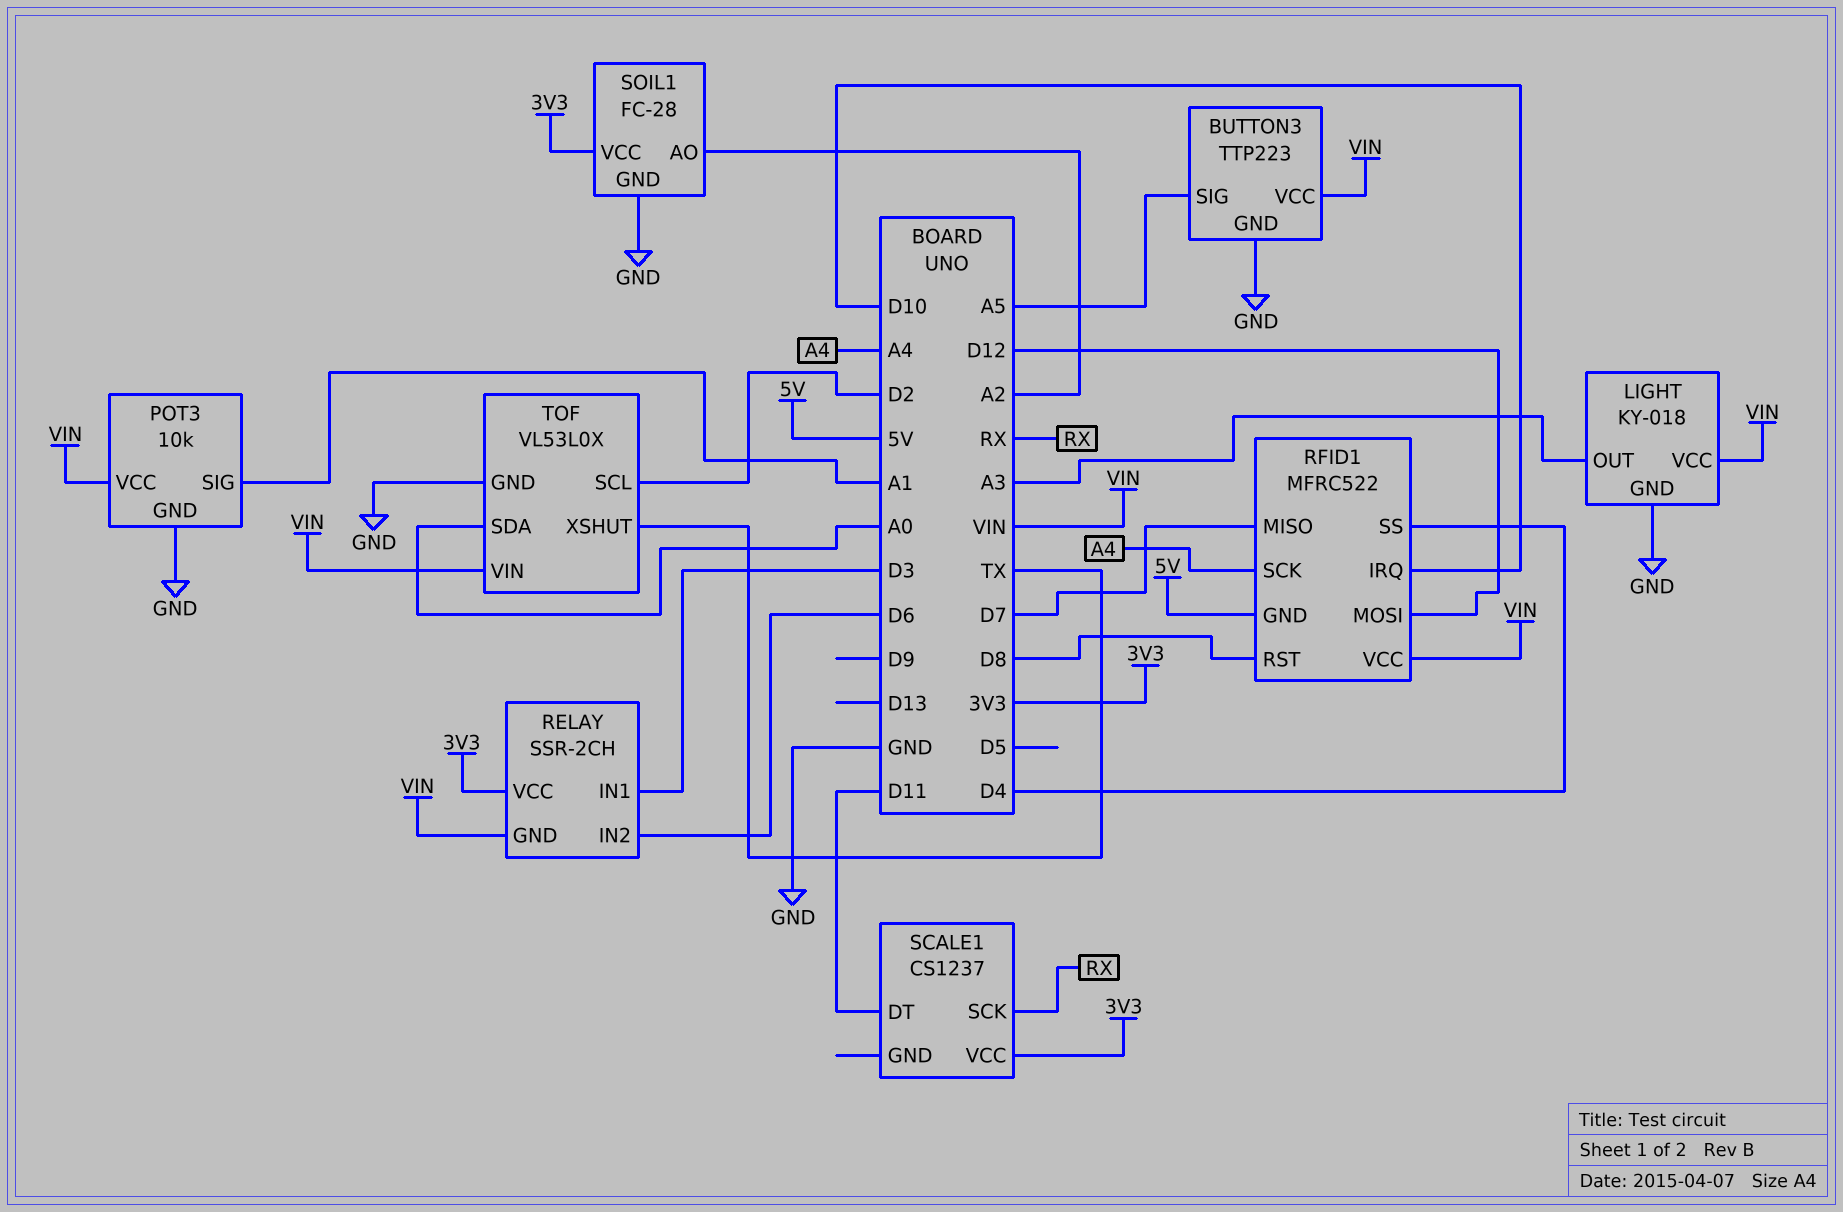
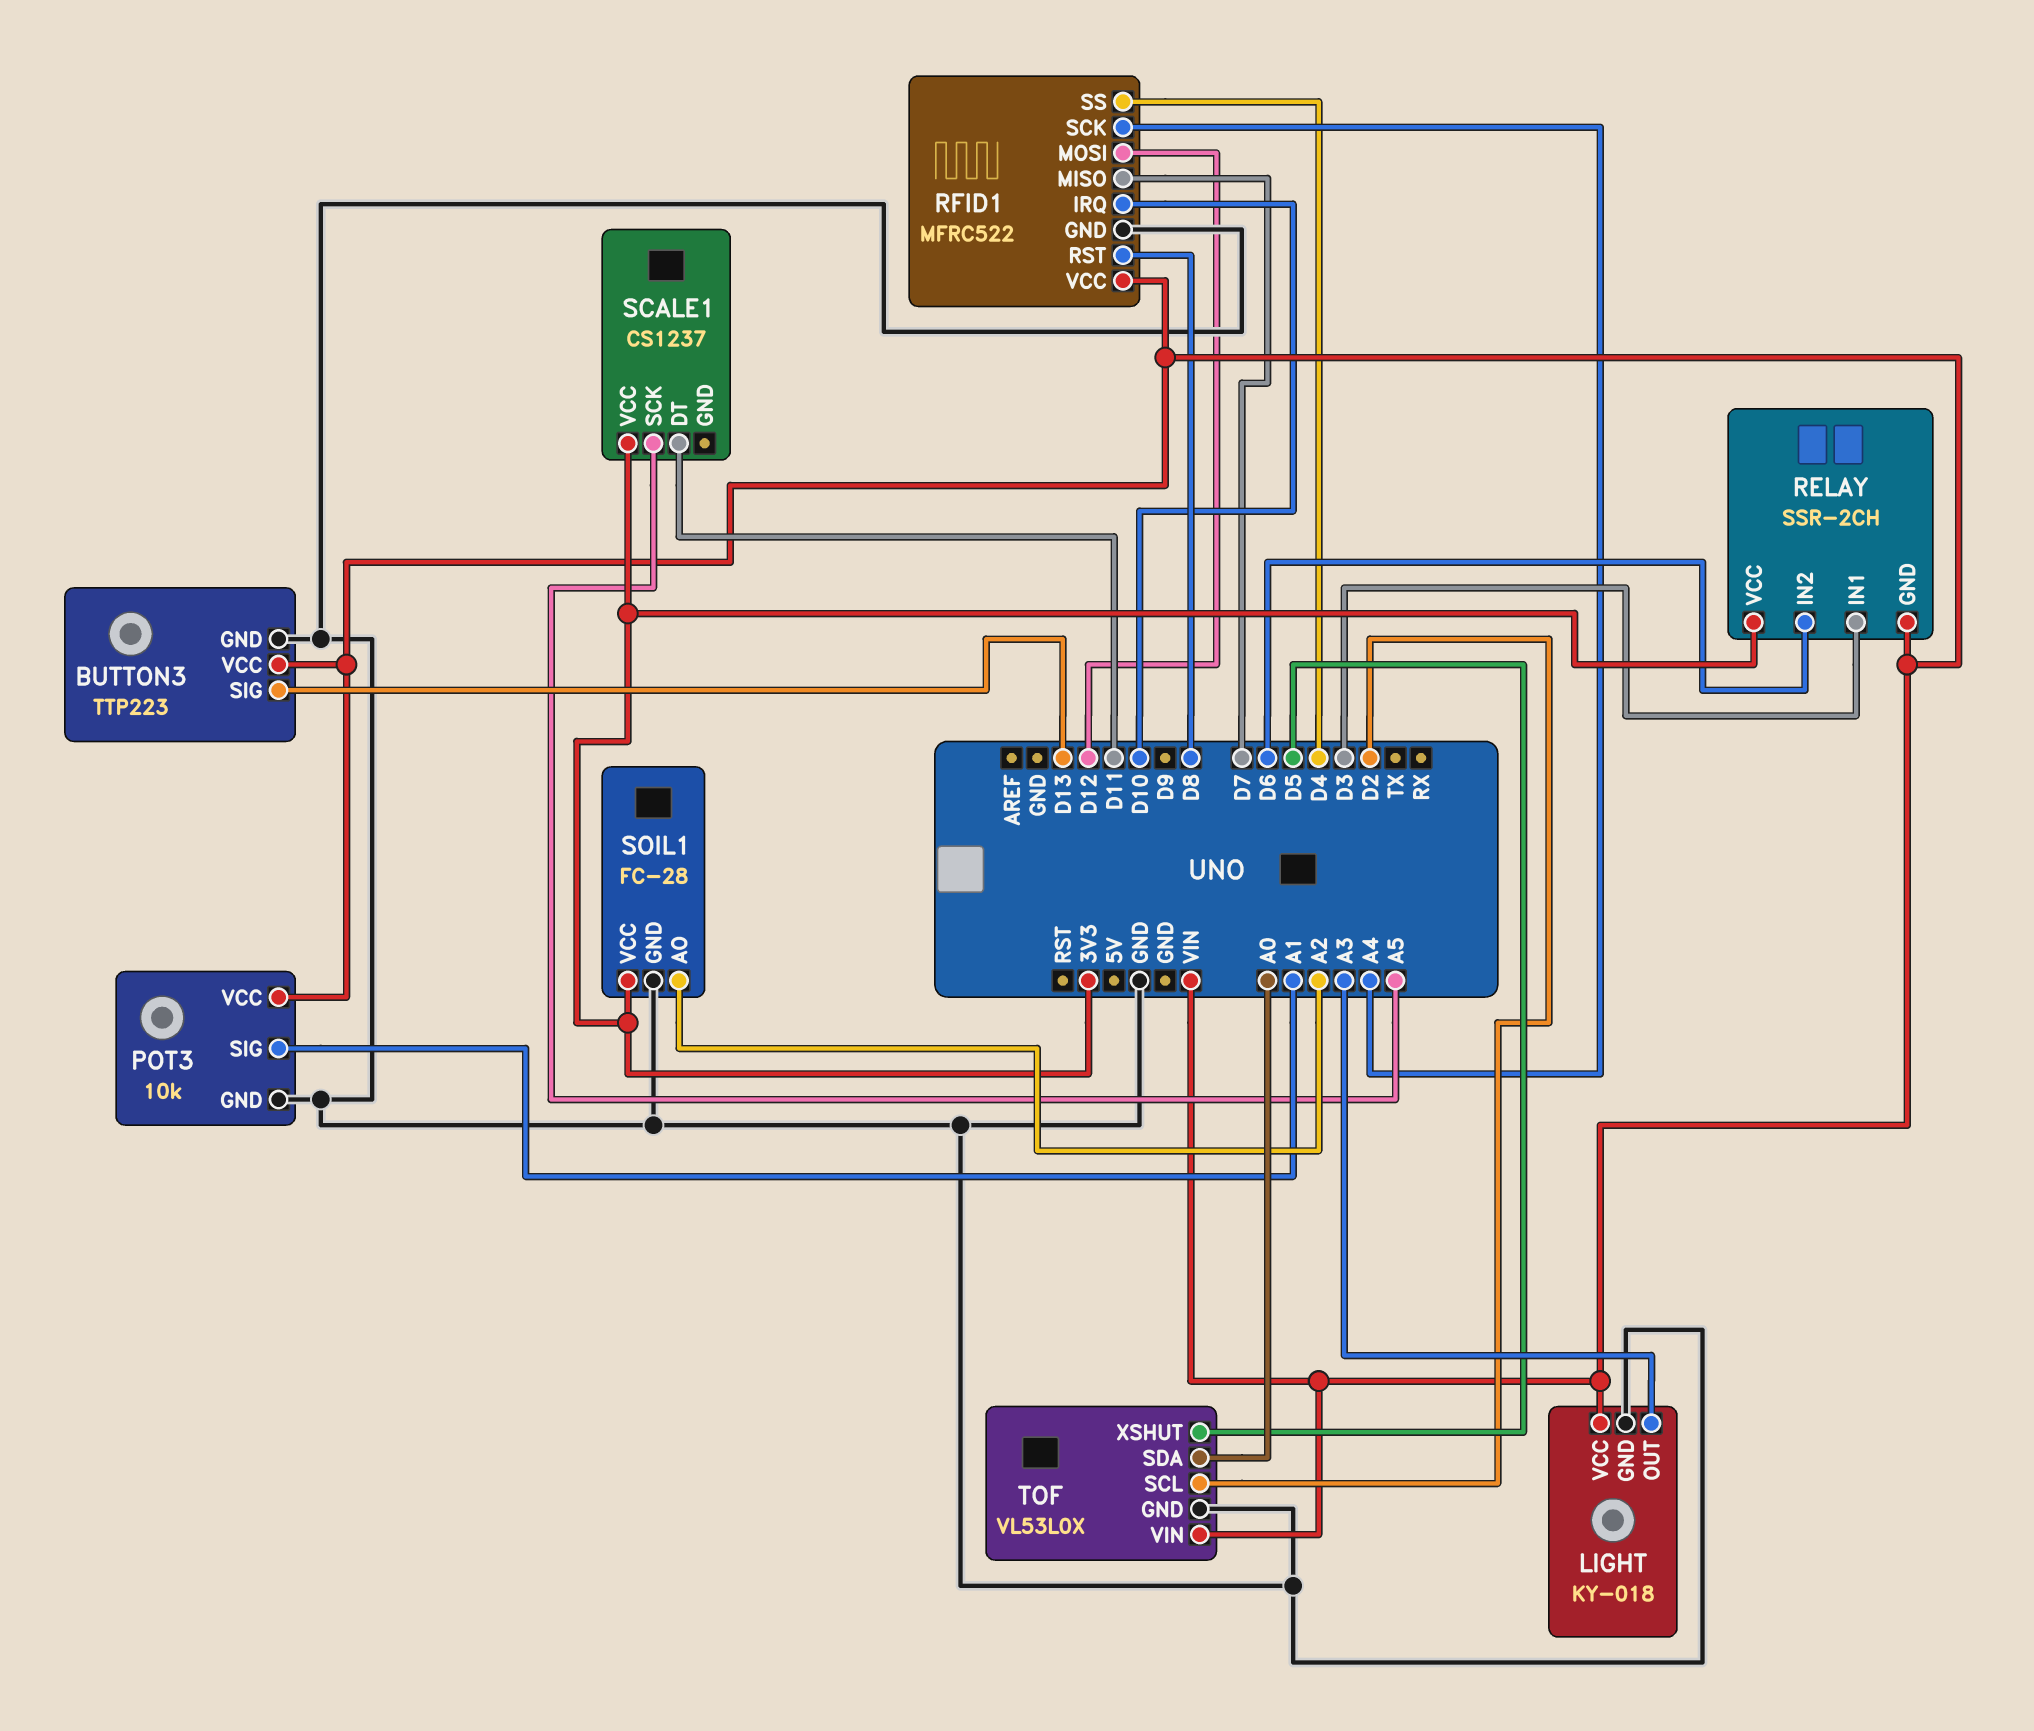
BUTTON3 pin SIG: A5 -> D13
RFID1 pin GND: 5V -> GND
SCALE1 pin SCK: RX -> A5
TOF pin XSHUT: TX -> D5

